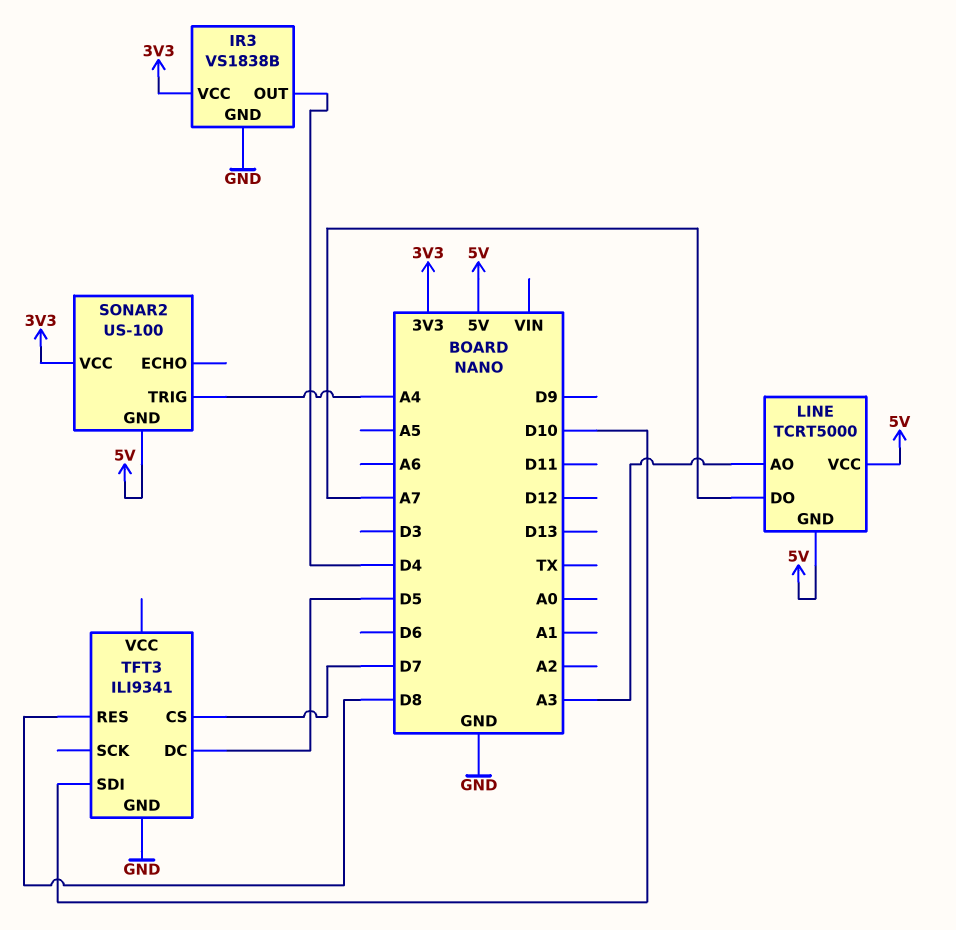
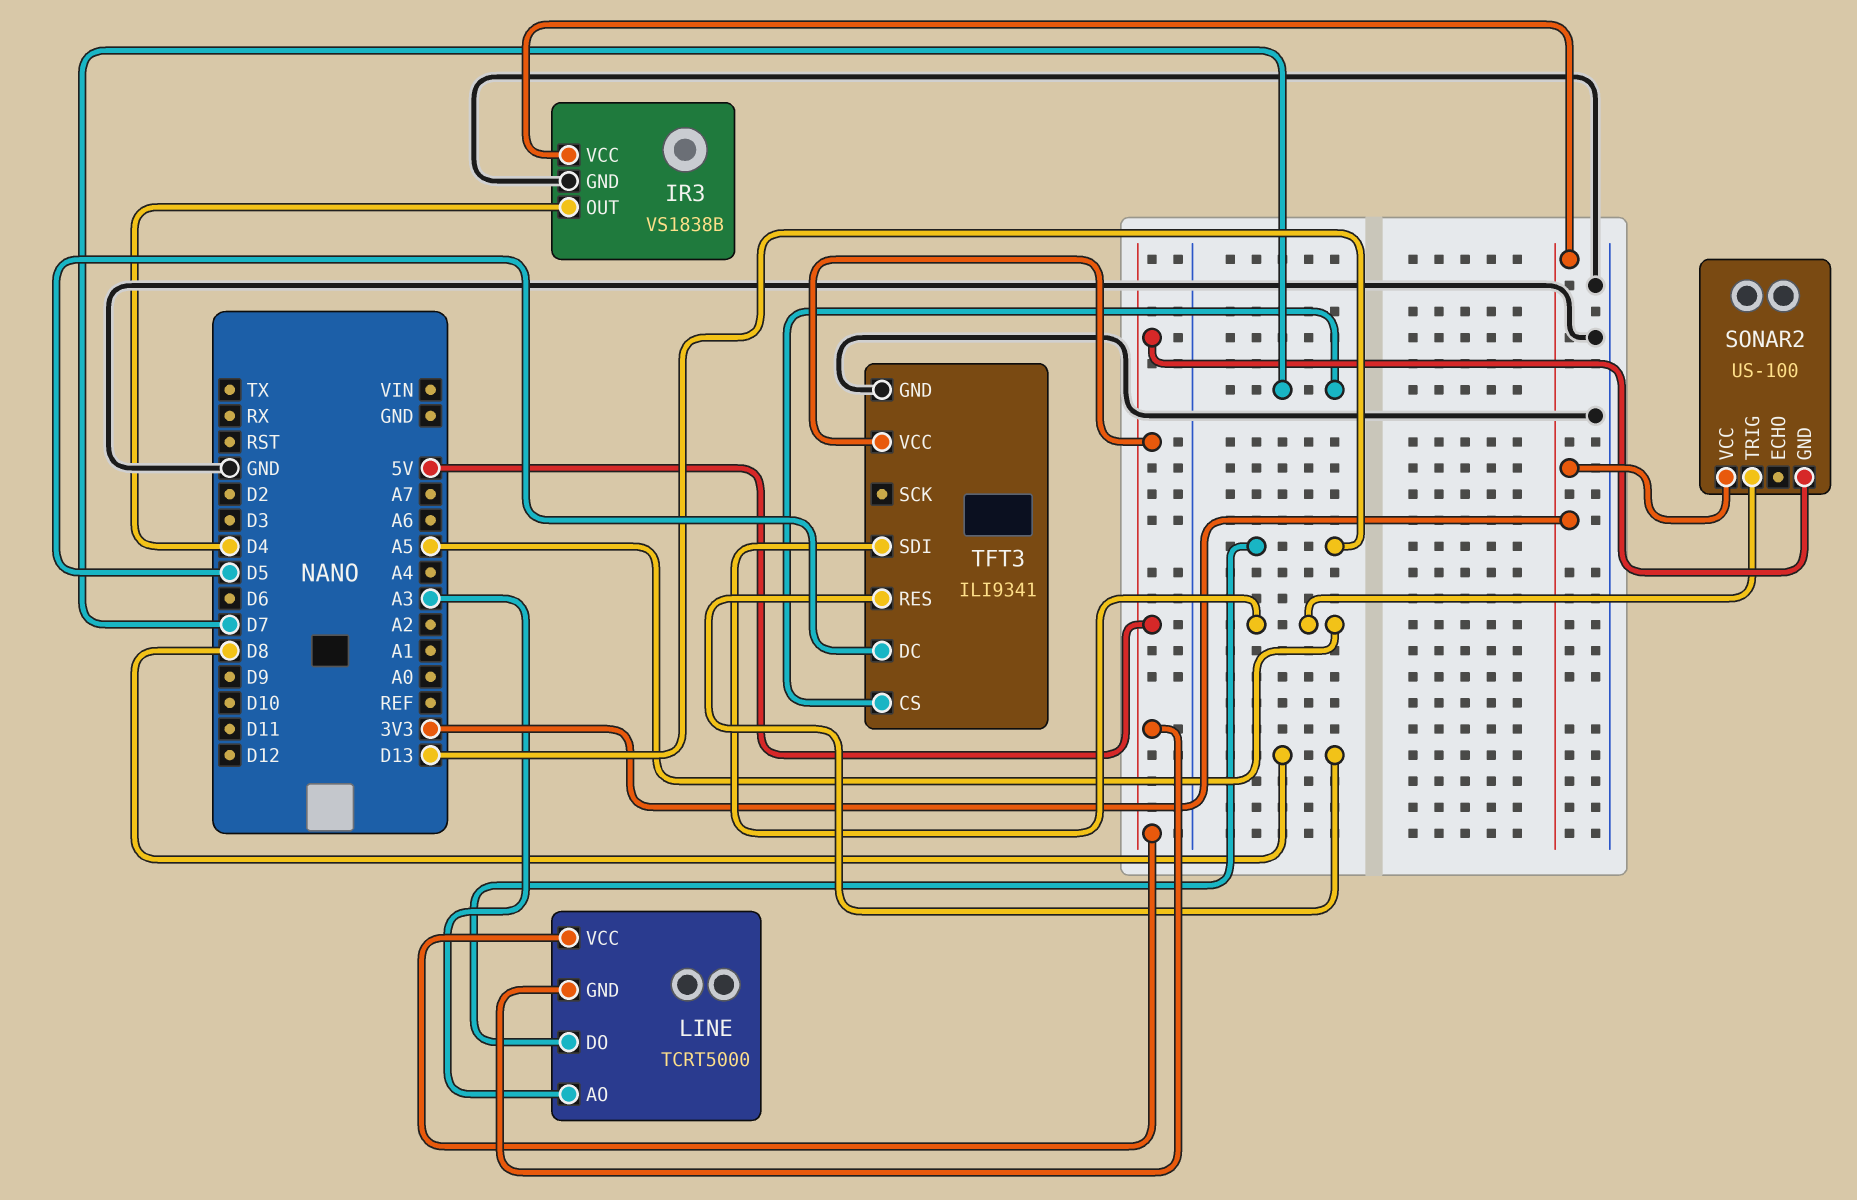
LINE pin DO: A7 -> D13
SONAR2 pin TRIG: A4 -> A5
TFT3 pin SDI: D10 -> A5
TFT3 pin VCC: none -> 5V

